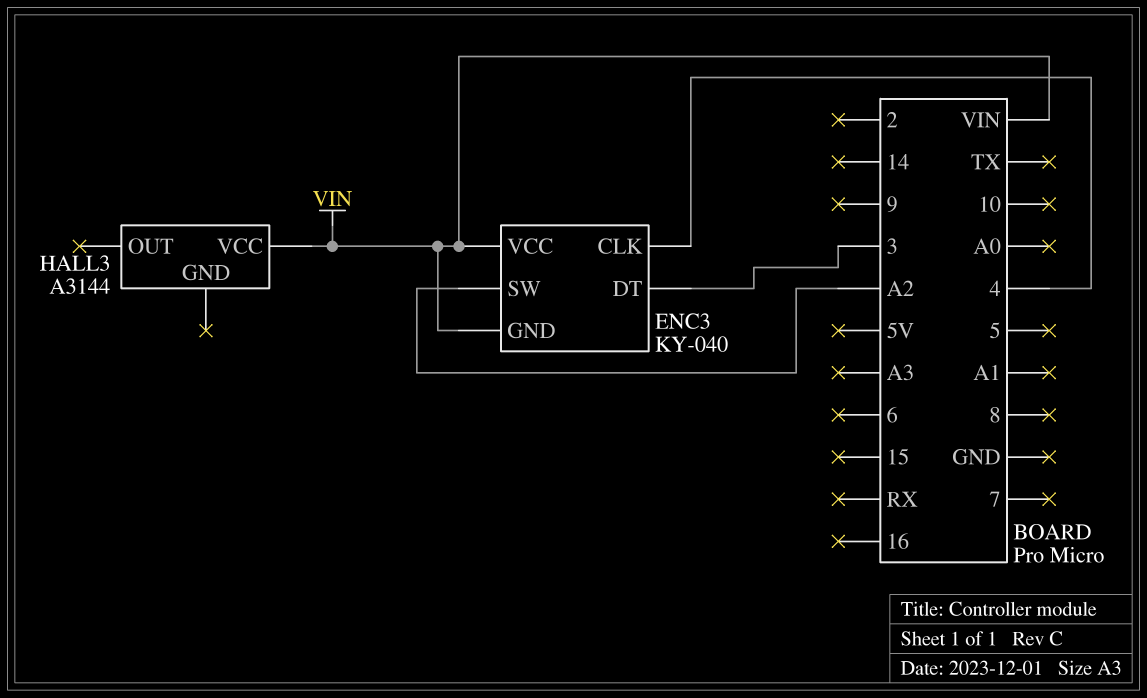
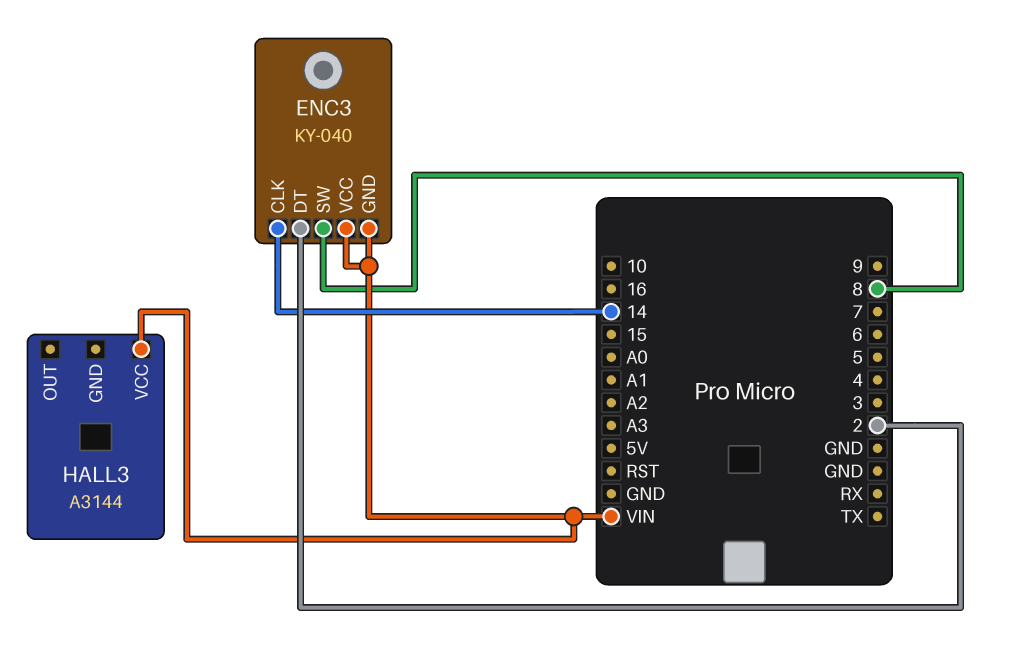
ENC3 pin CLK: 4 -> 14
ENC3 pin DT: 3 -> 2
ENC3 pin SW: A2 -> 8

